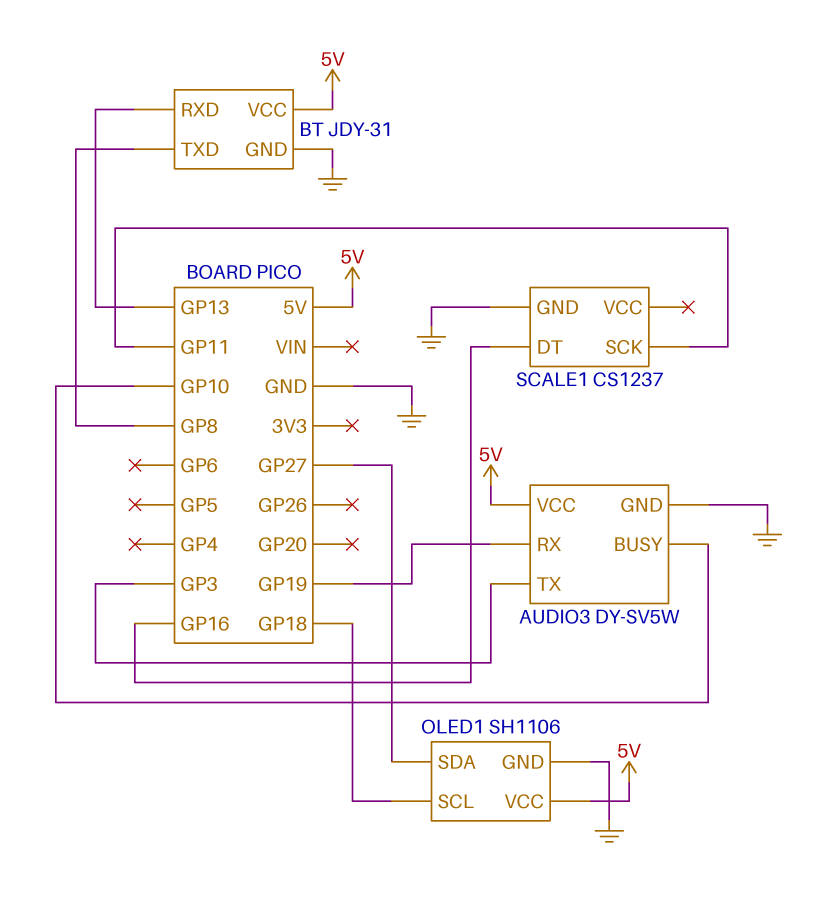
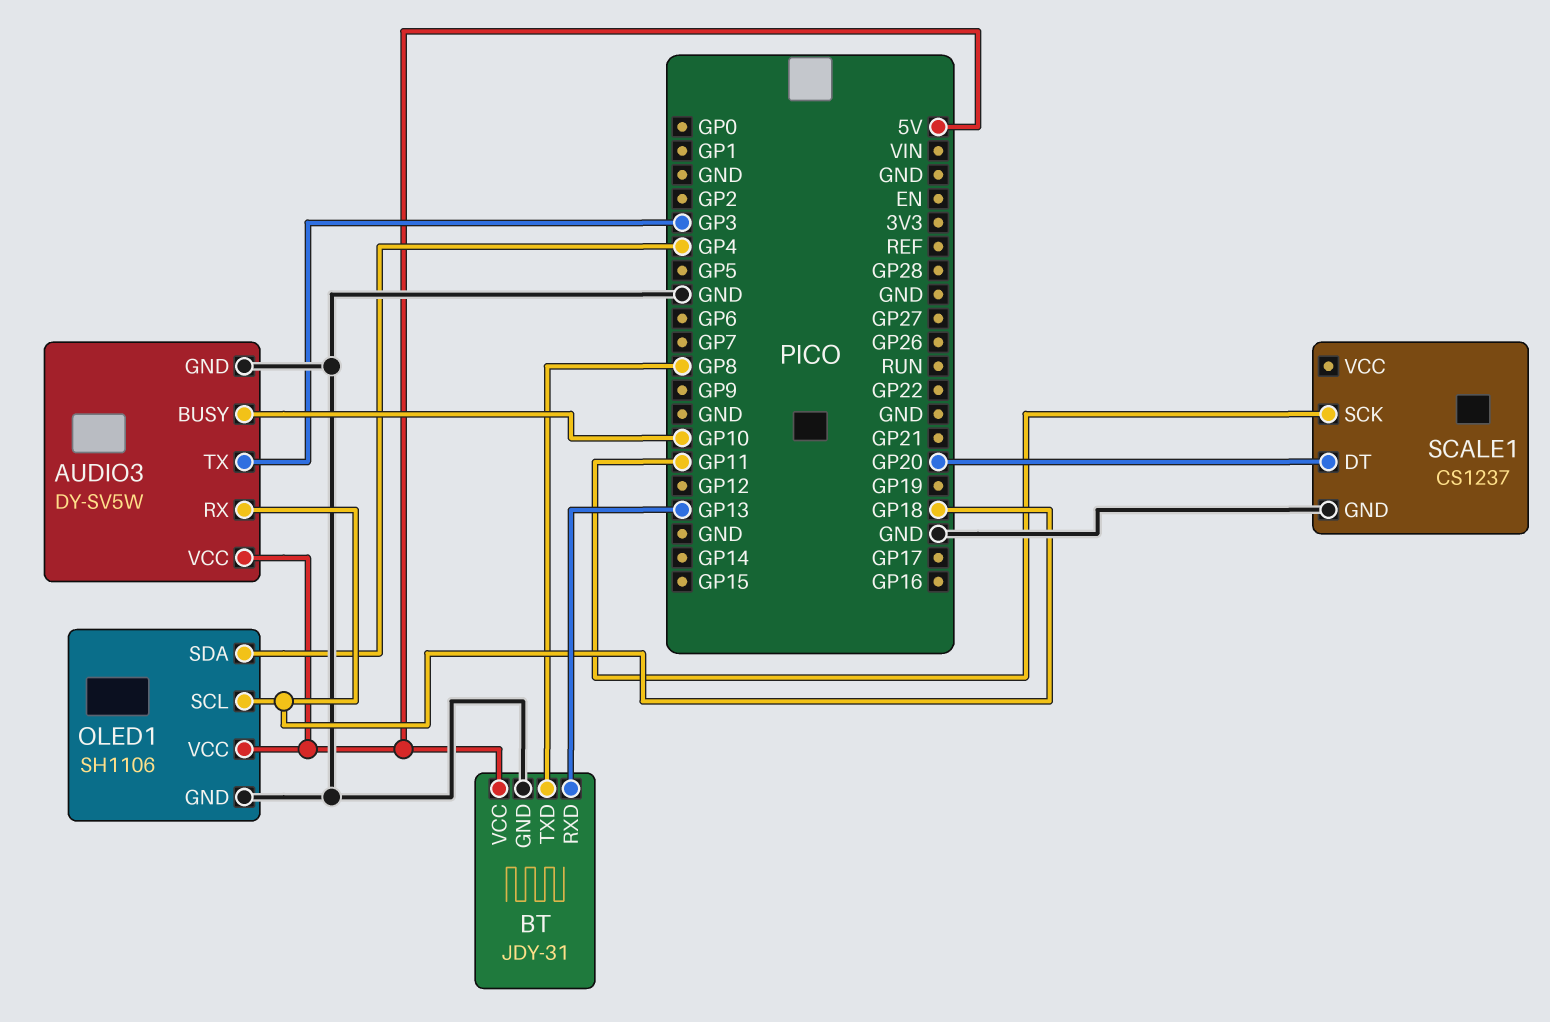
AUDIO3 pin RX: GP19 -> GP18
OLED1 pin SDA: GP27 -> GP4
SCALE1 pin DT: GP16 -> GP20

